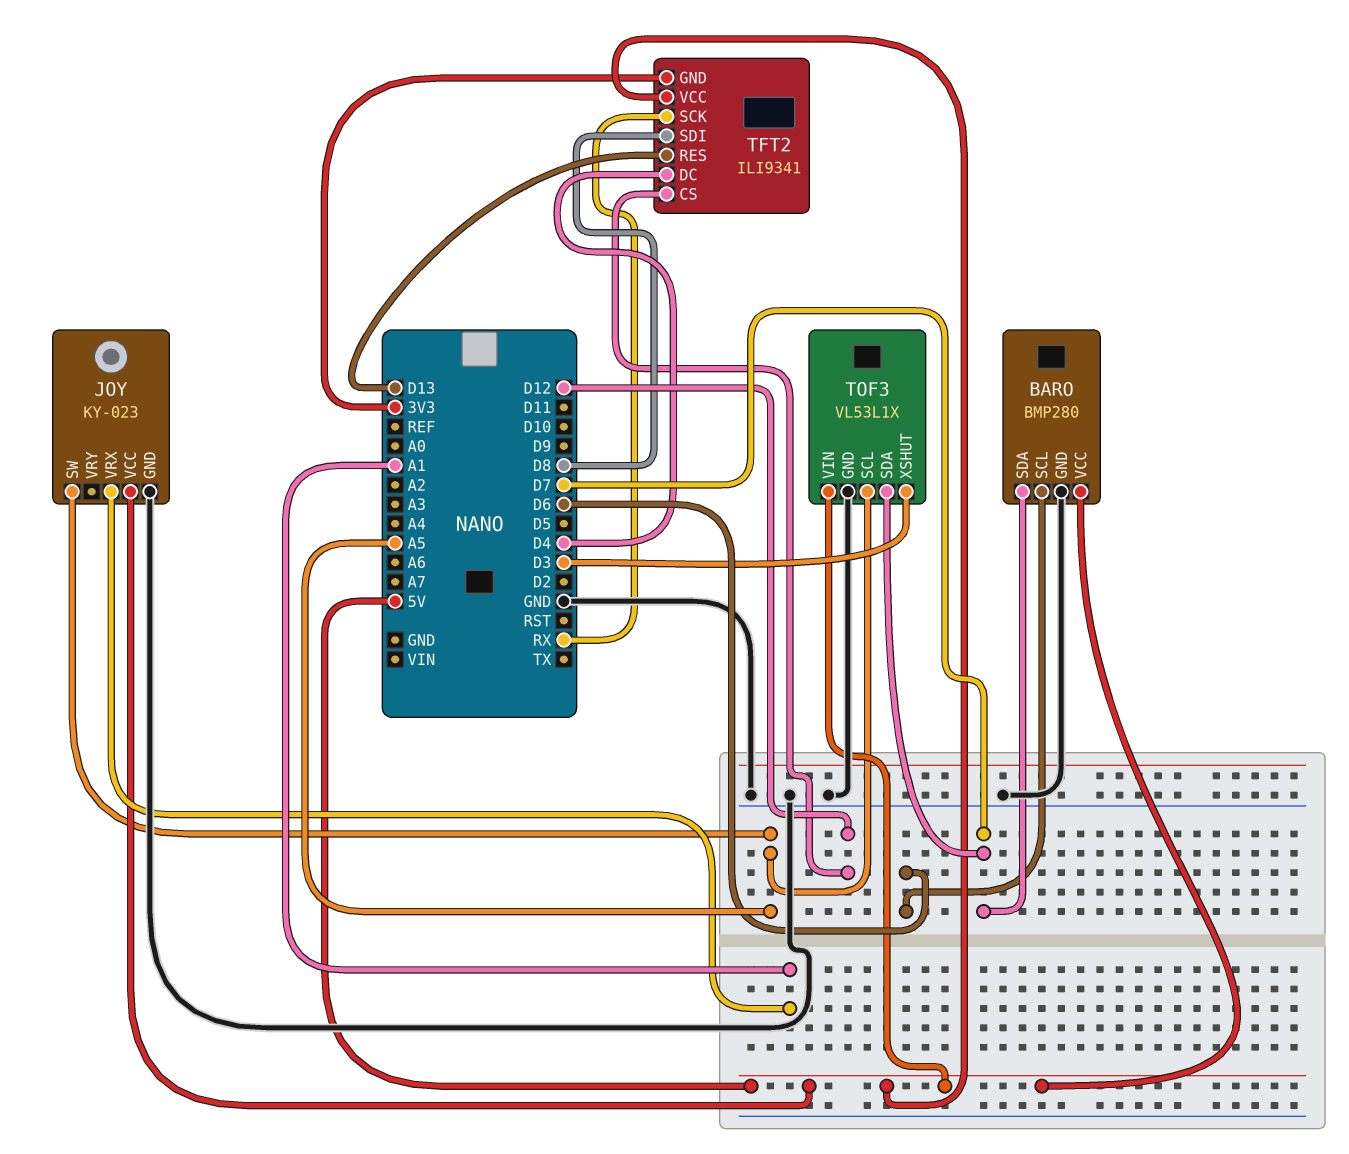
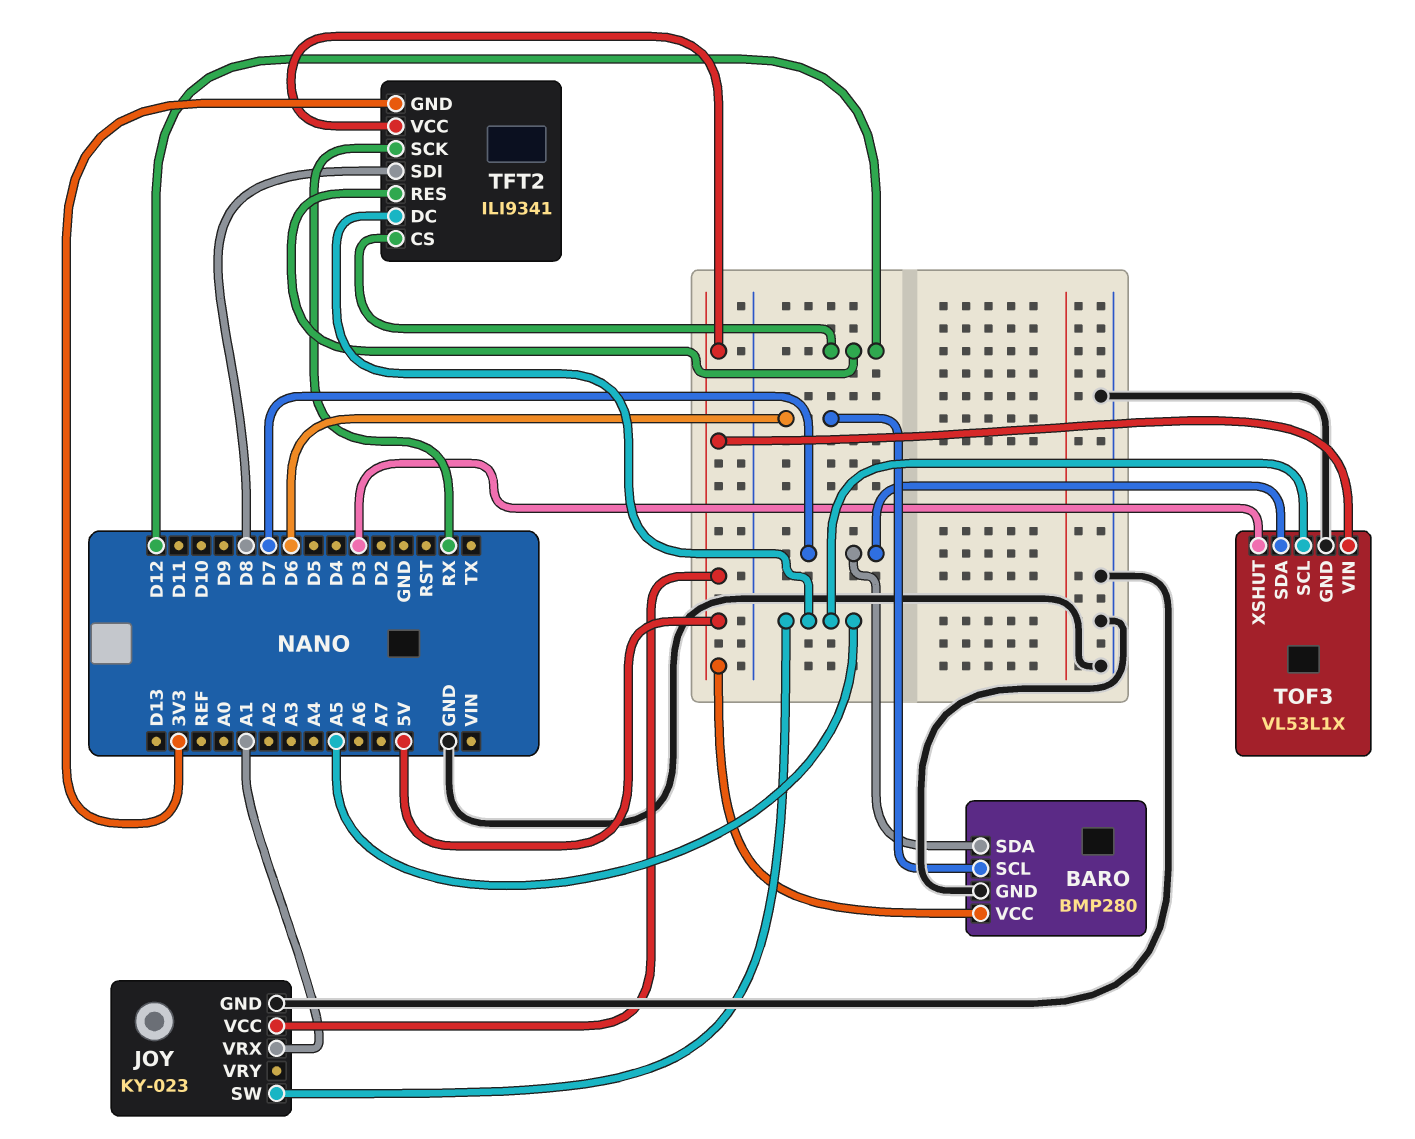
TFT2 pin DC: D4 -> A5
TFT2 pin RES: D13 -> D12

